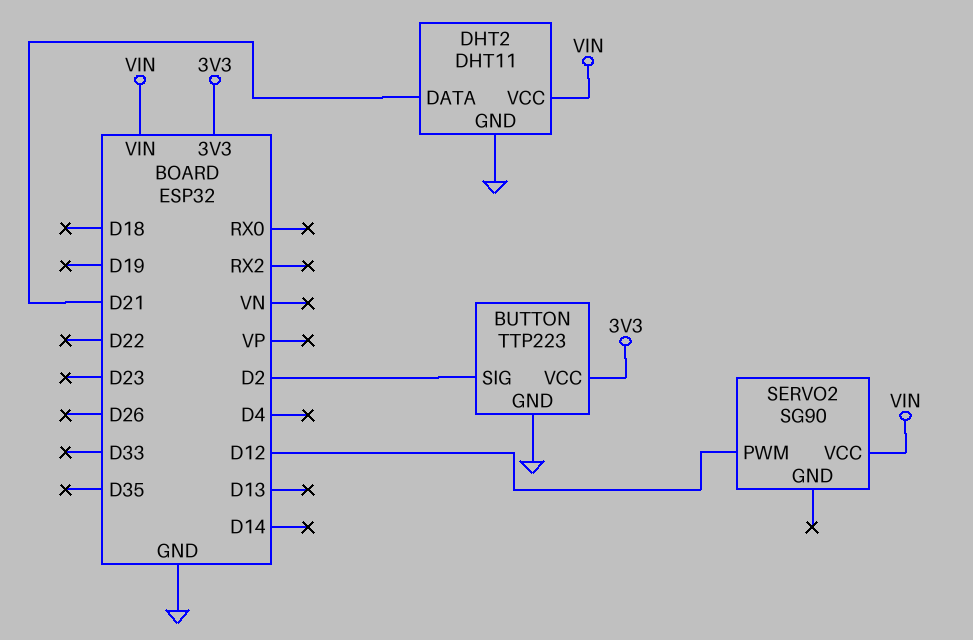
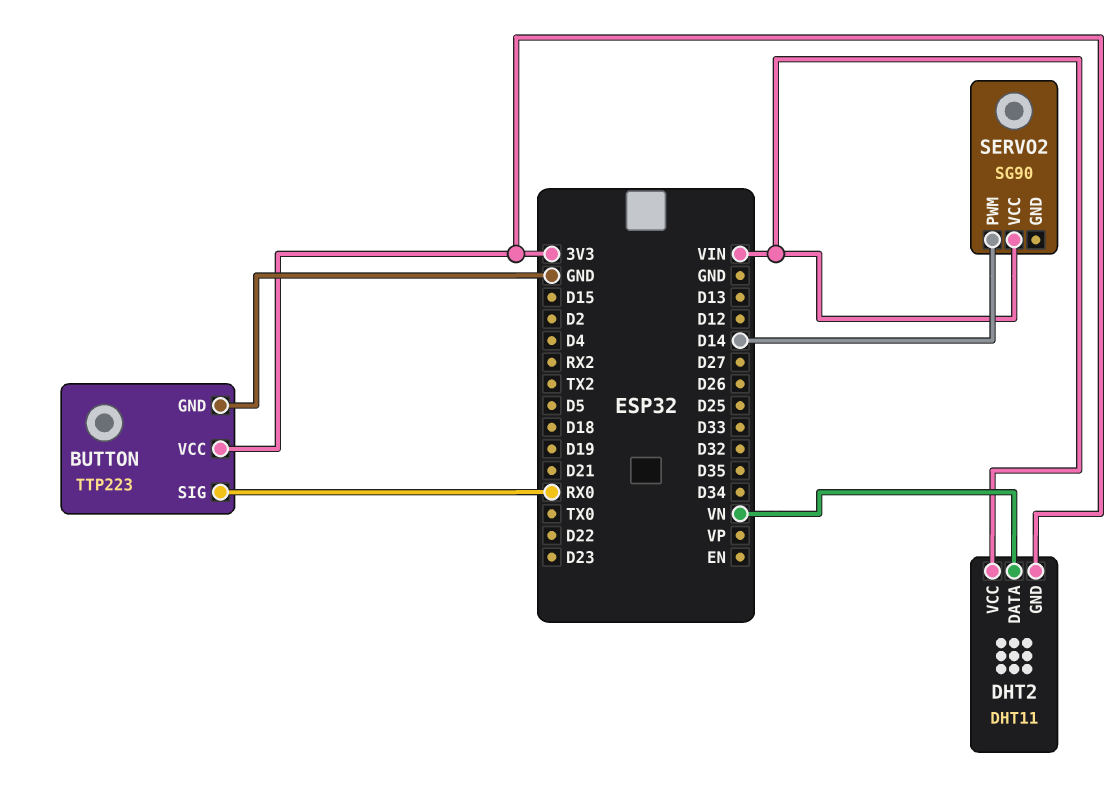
BUTTON pin SIG: D2 -> RX0
DHT2 pin DATA: D21 -> VN
DHT2 pin GND: GND -> 3V3
SERVO2 pin PWM: D12 -> D14

